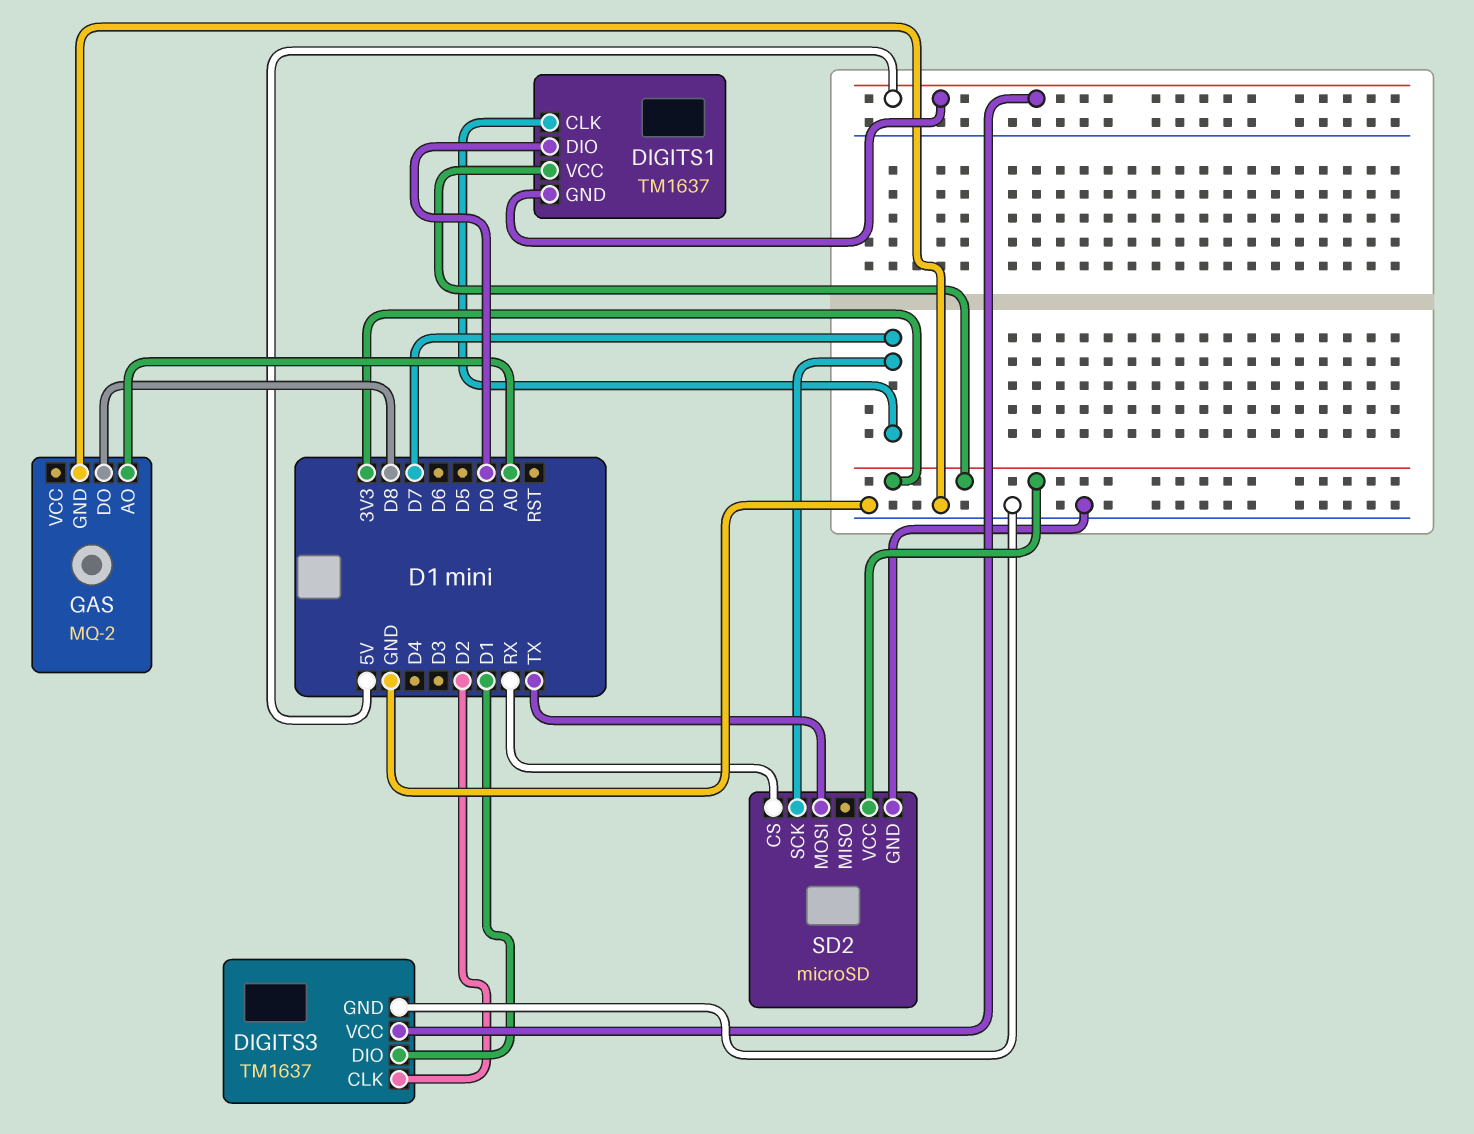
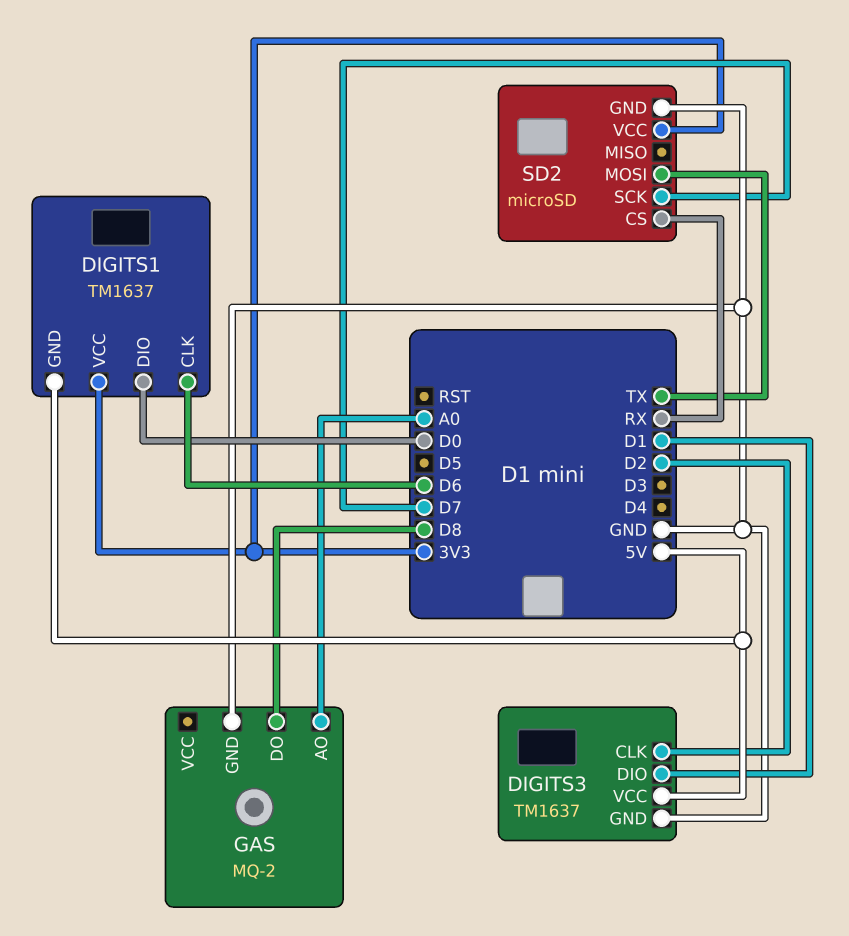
DIGITS1 pin CLK: D7 -> D6

